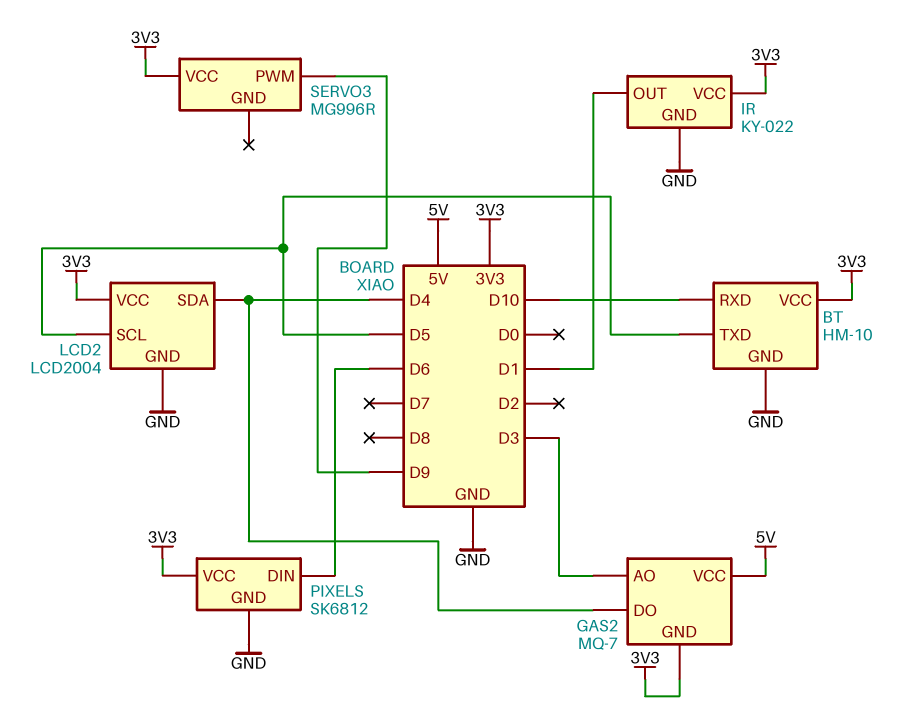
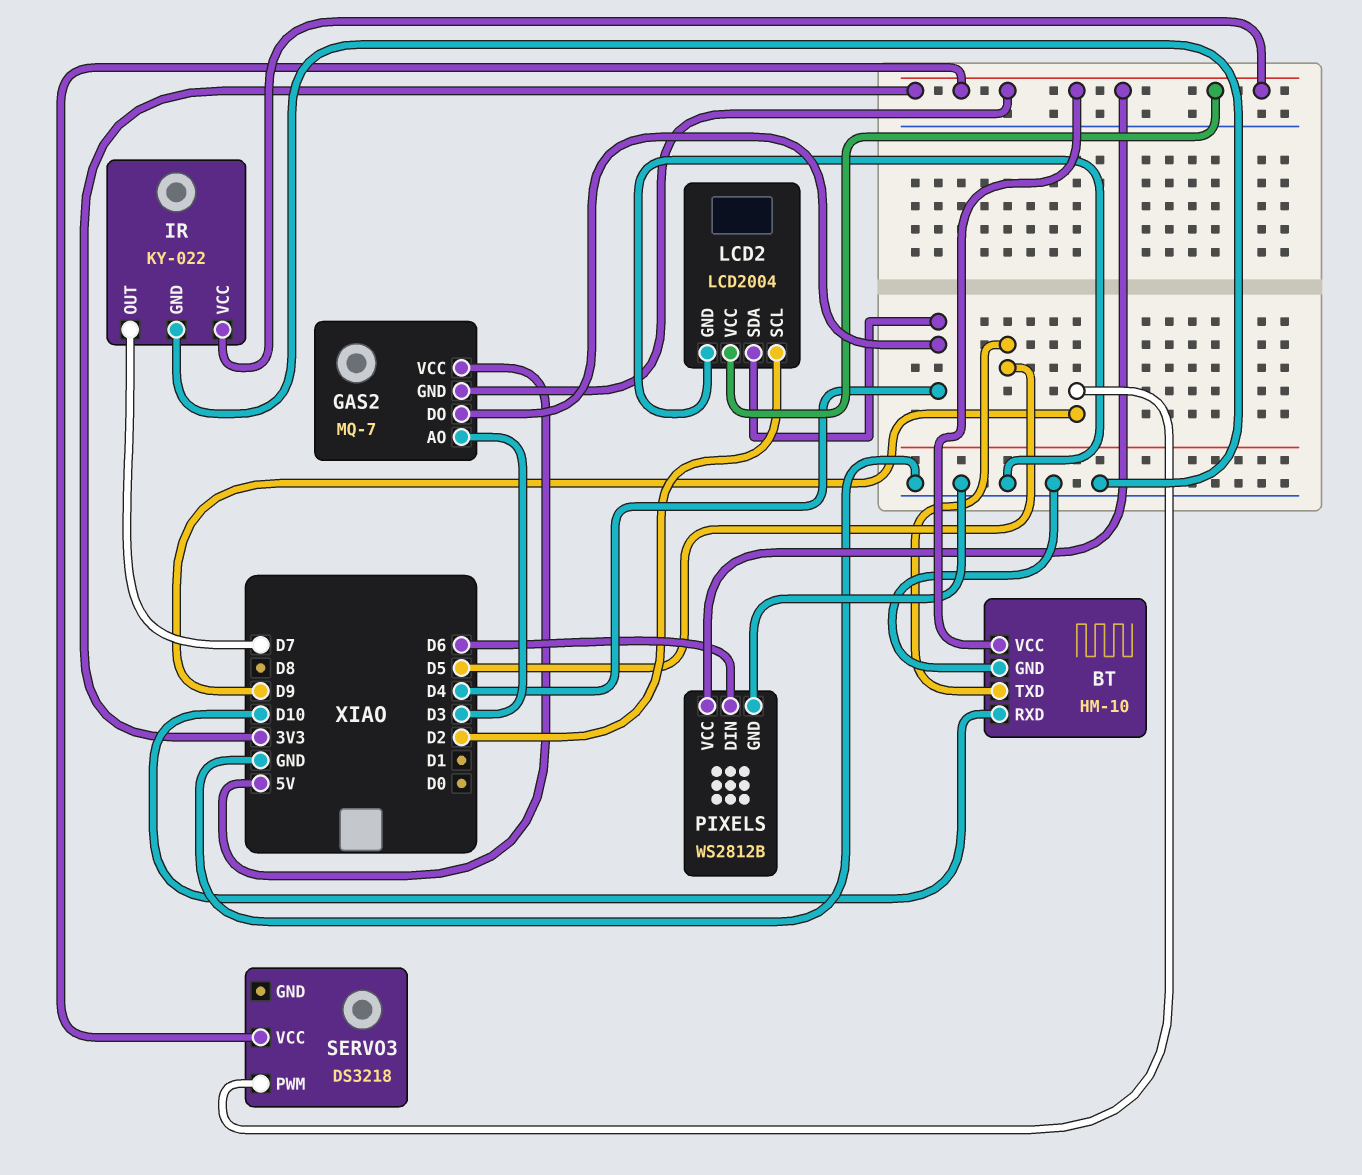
IR pin OUT: D1 -> D7
LCD2 pin SCL: D5 -> D2
PIXELS: SK6812 -> WS2812B
SERVO3: MG996R -> DS3218

